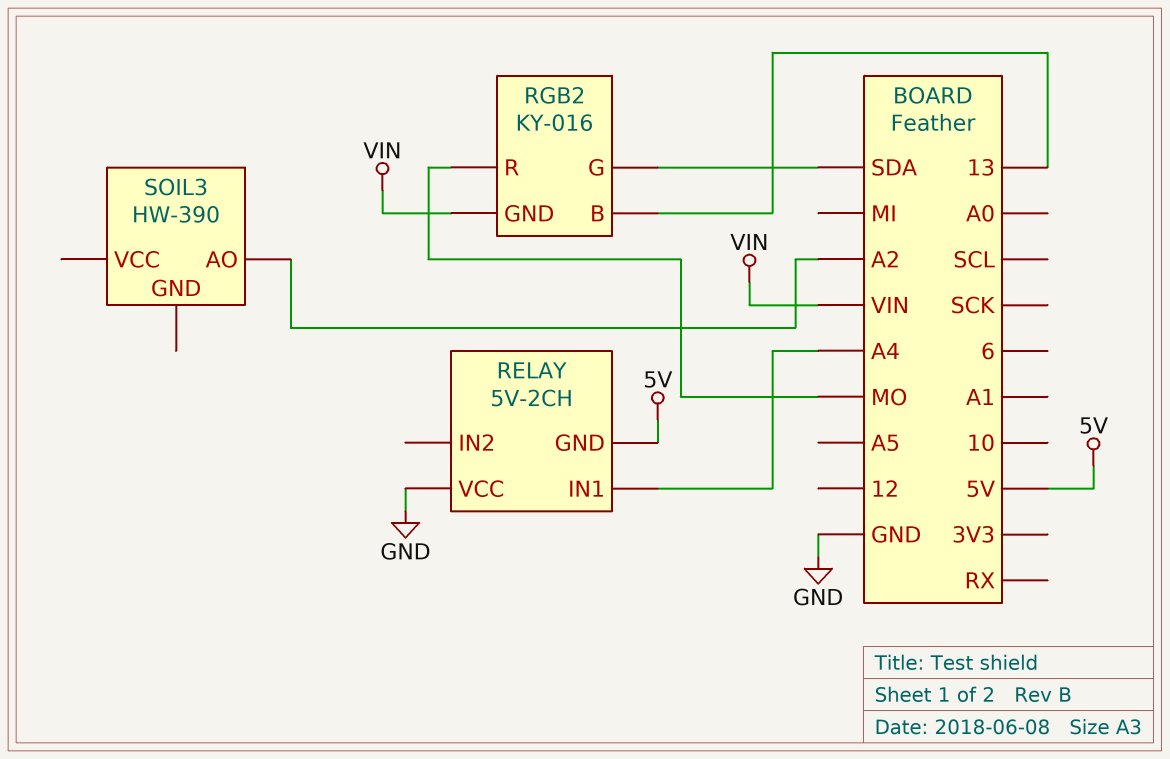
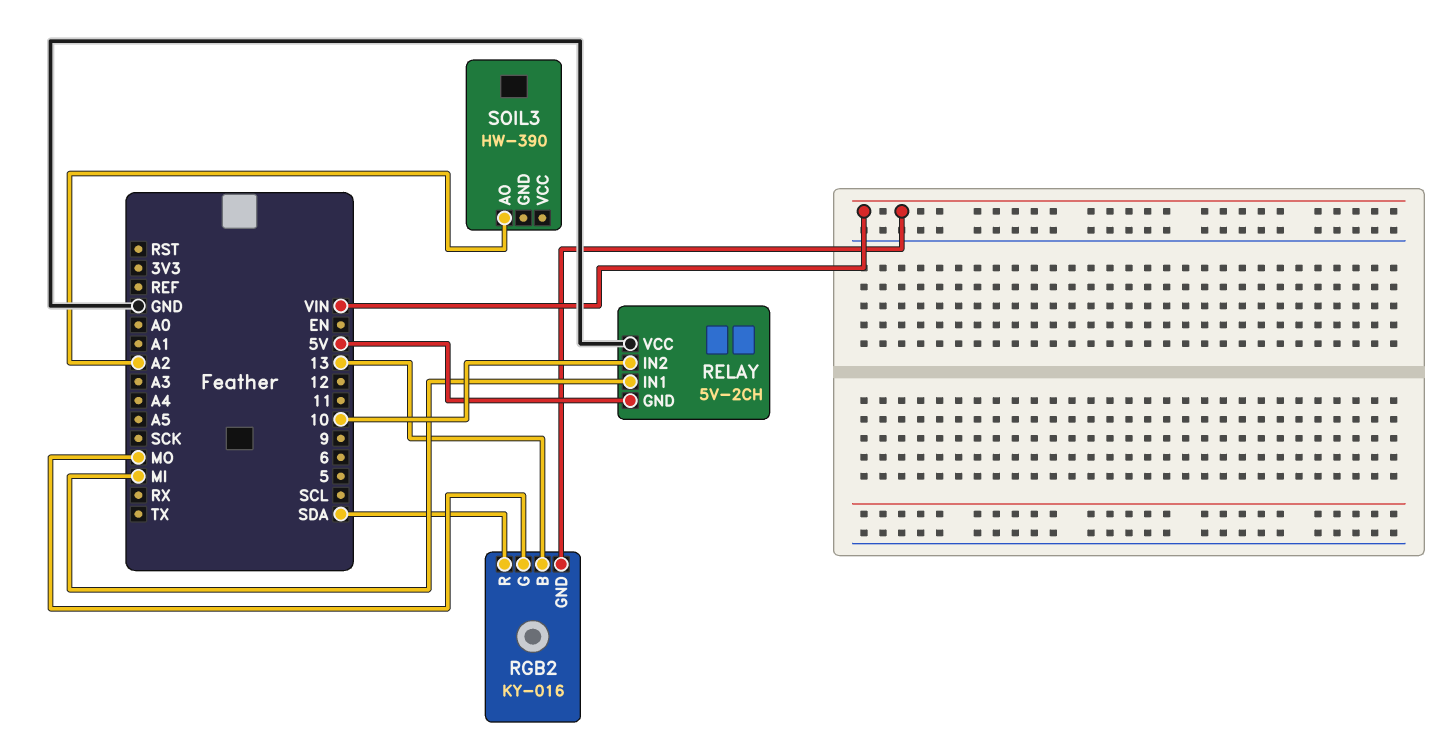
RELAY pin IN1: A4 -> MI
RELAY pin IN2: none -> 10
RGB2 pin G: SDA -> MO
RGB2 pin R: MO -> SDA

